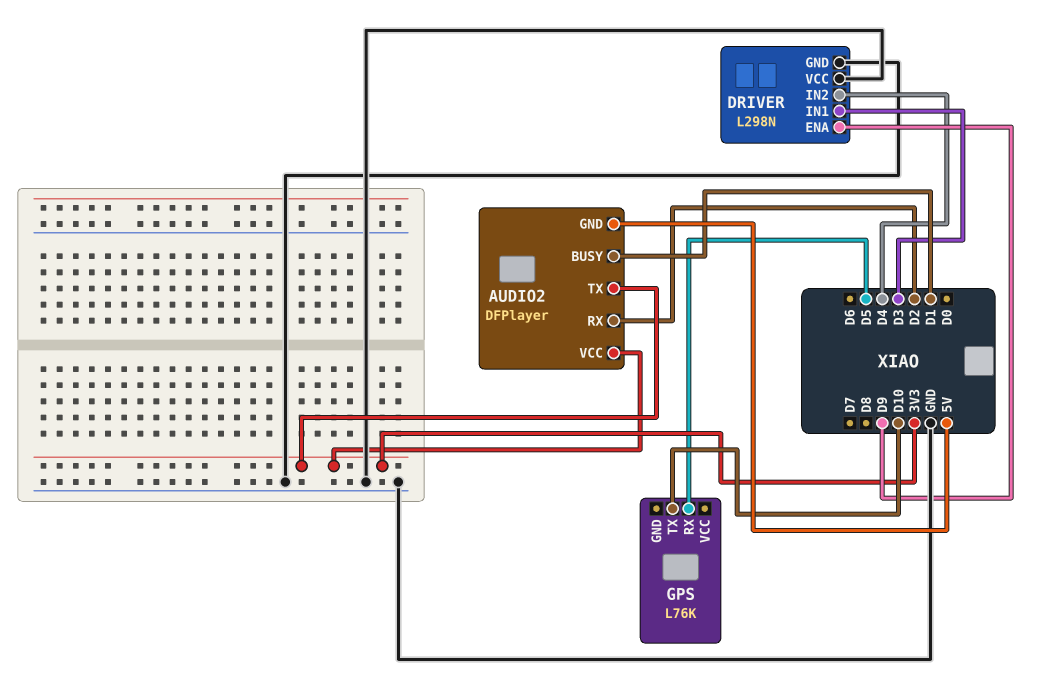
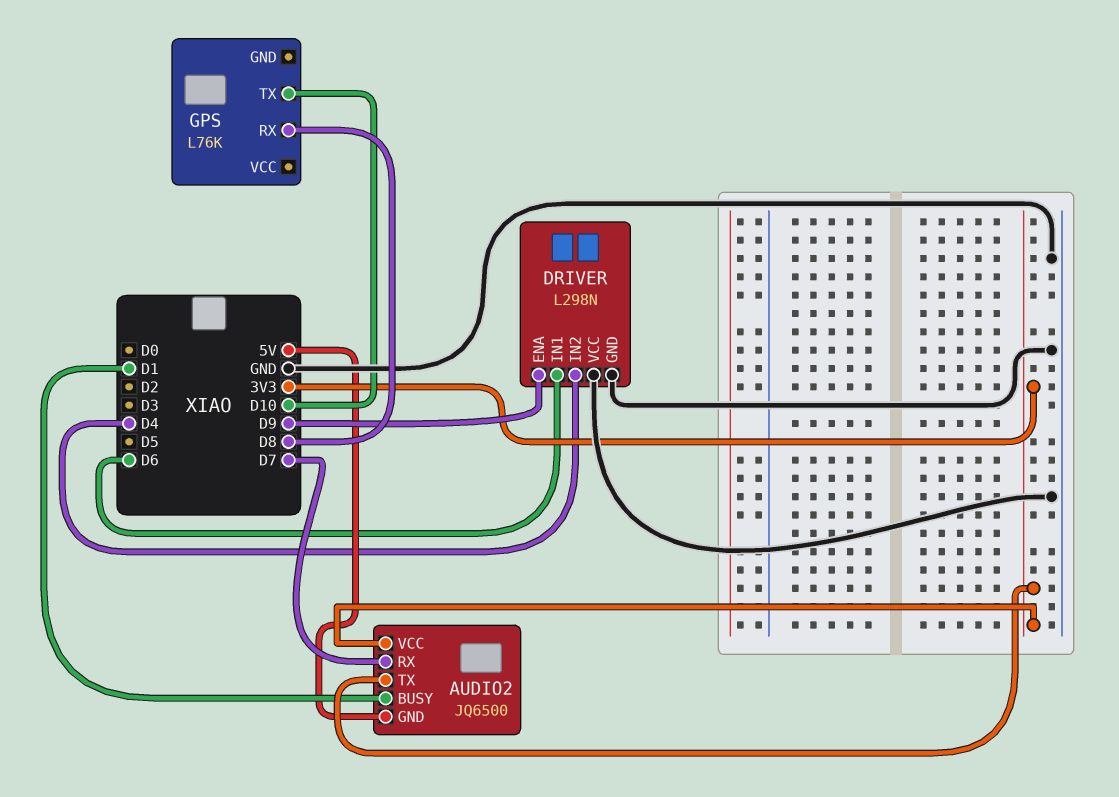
AUDIO2: DFPlayer -> JQ6500
AUDIO2 pin RX: D2 -> D7
DRIVER pin IN1: D3 -> D6
GPS pin RX: D5 -> D8

